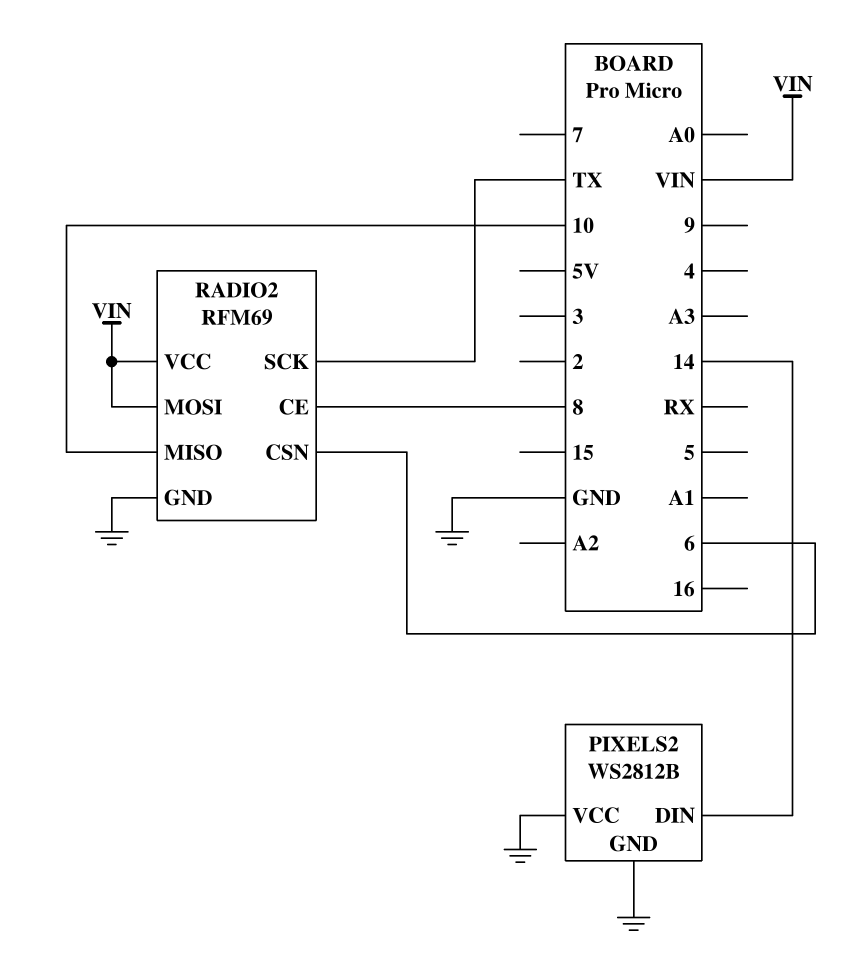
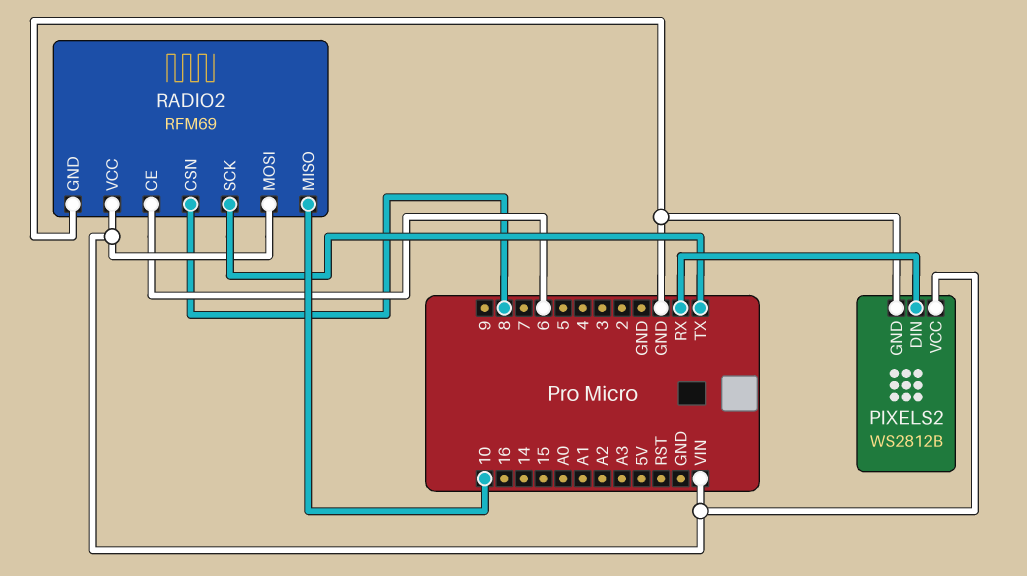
PIXELS2 pin DIN: 14 -> RX
PIXELS2 pin VCC: GND -> VIN
RADIO2 pin CE: 8 -> 6
RADIO2 pin CSN: 6 -> 8

